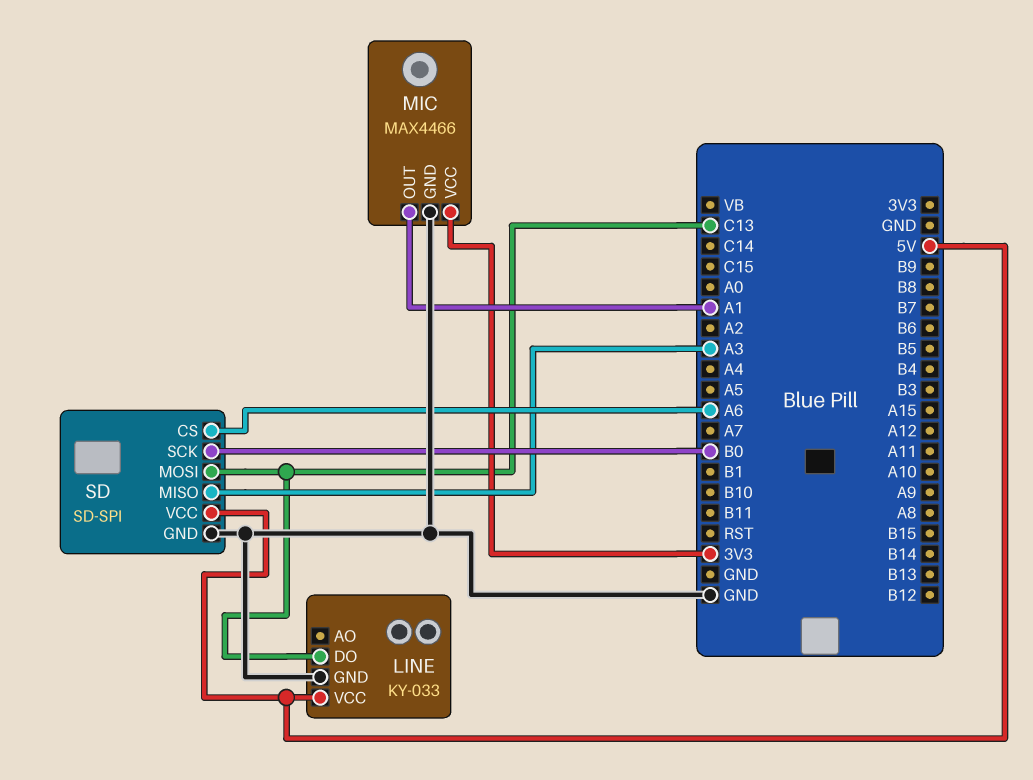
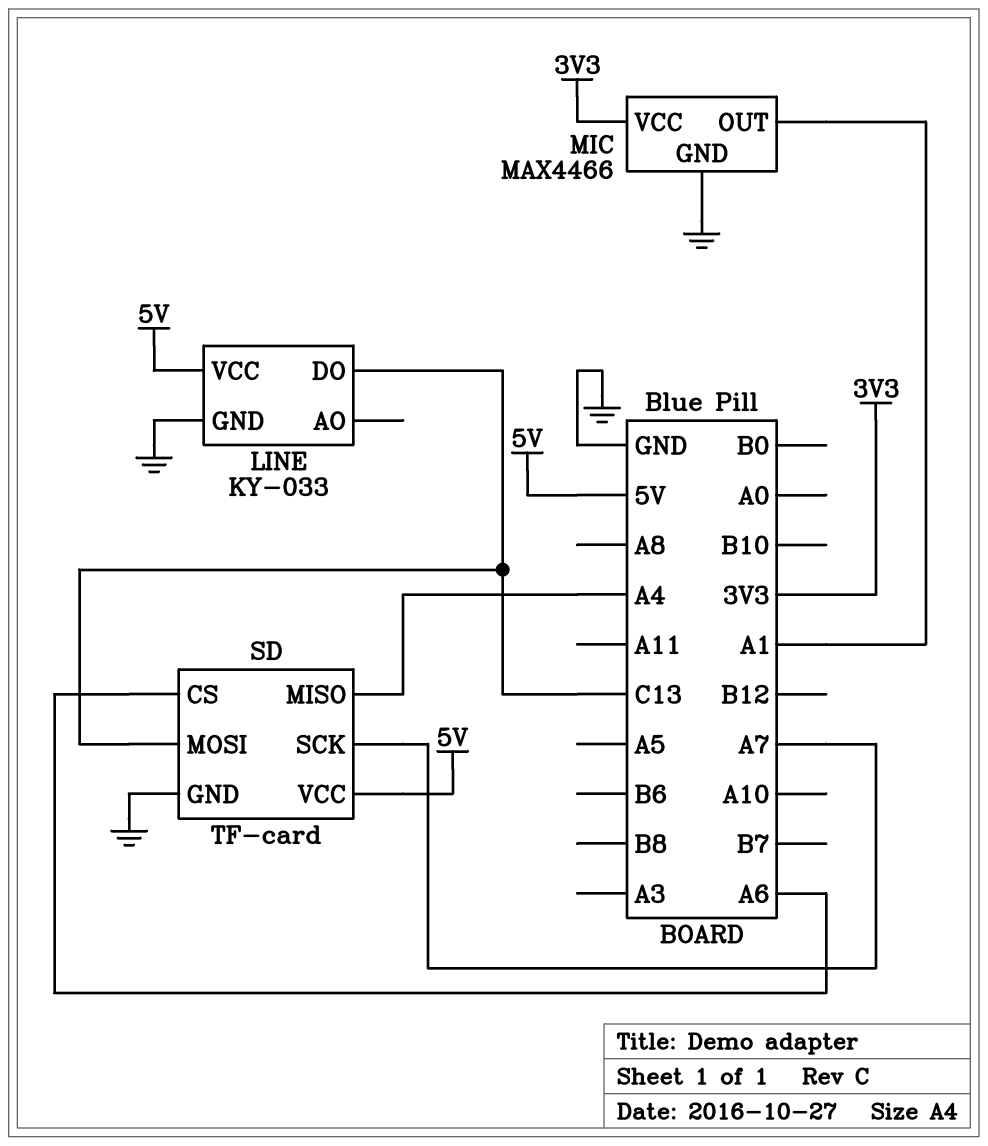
SD: SD-SPI -> TF-card
SD pin MISO: A3 -> A4
SD pin SCK: B0 -> A7

